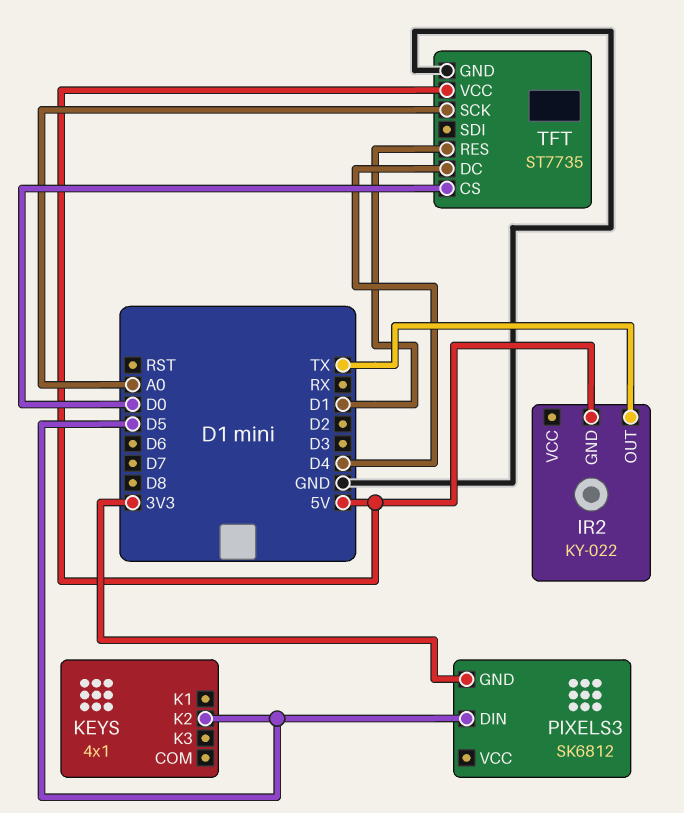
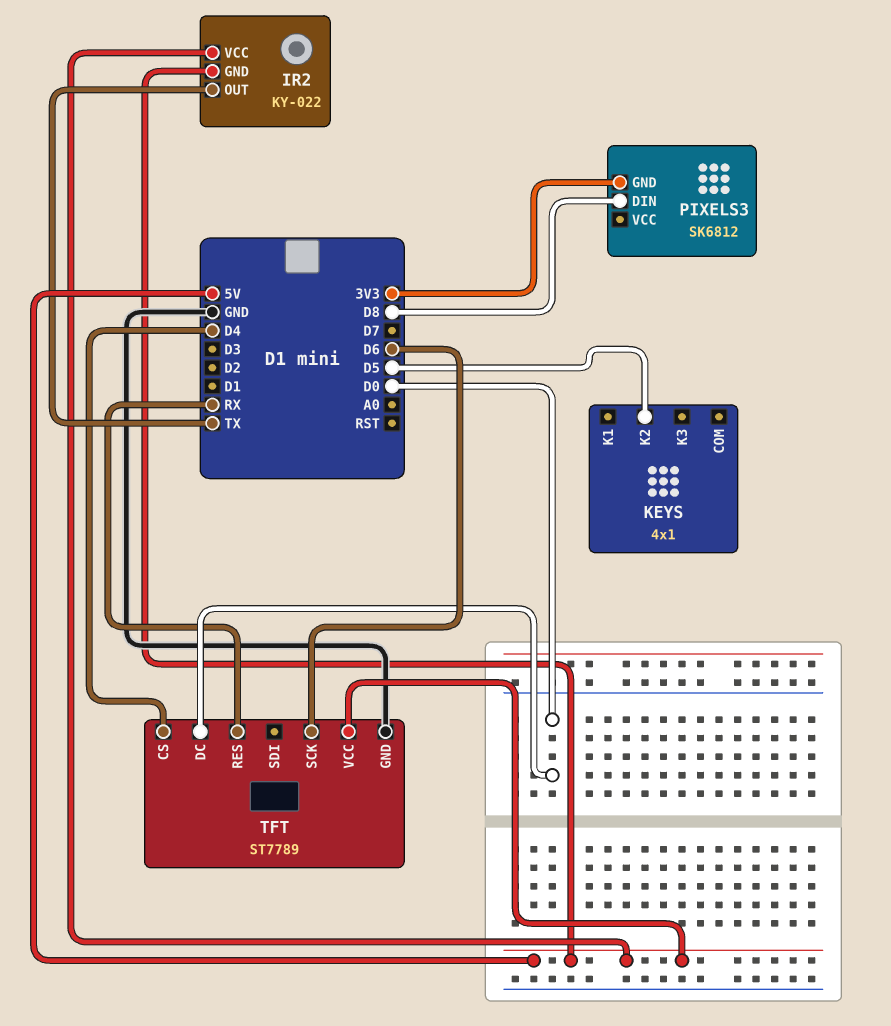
IR2 pin VCC: none -> 5V
PIXELS3 pin DIN: D5 -> D8
TFT: ST7735 -> ST7789
TFT pin CS: D0 -> D4
TFT pin DC: D4 -> D0
TFT pin RES: D1 -> RX
TFT pin SCK: A0 -> D6

